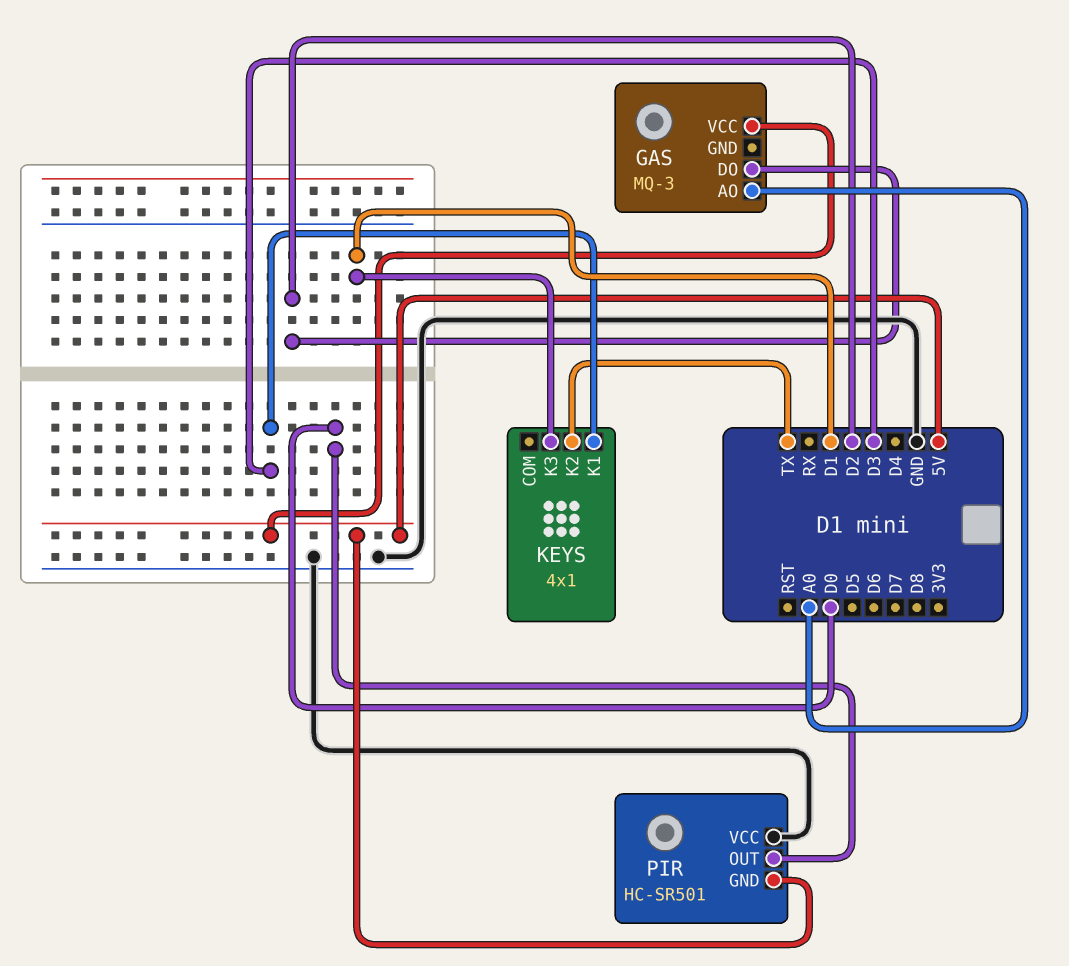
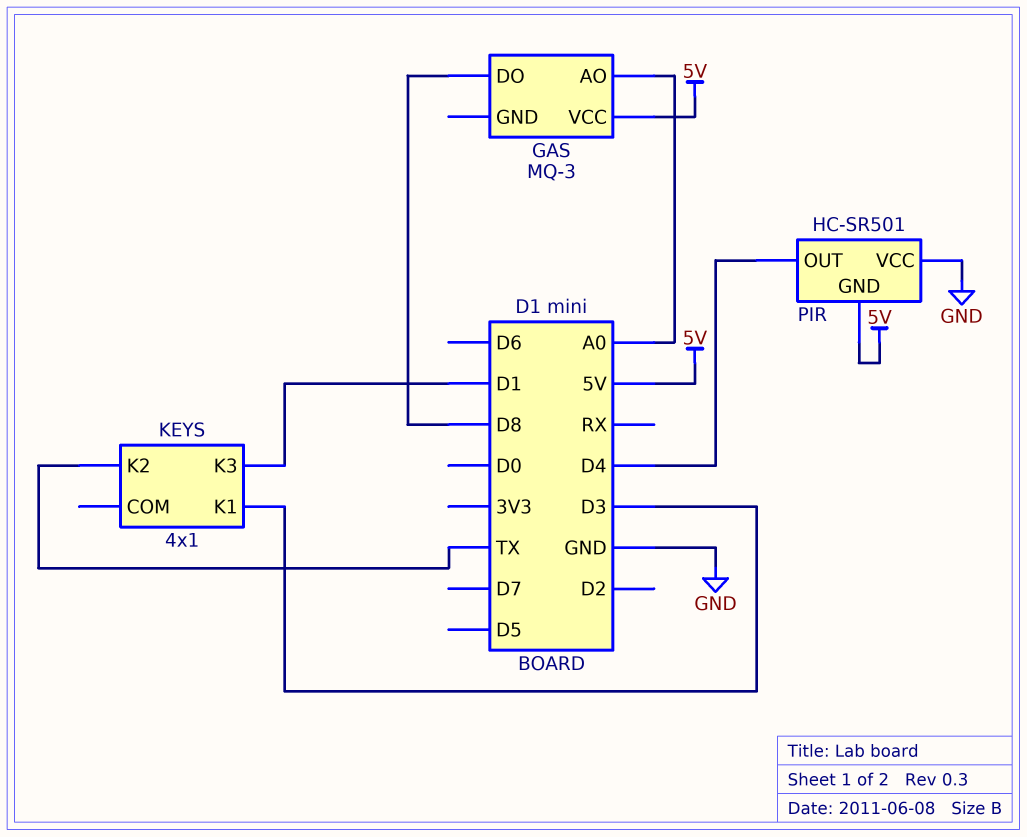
GAS pin DO: D2 -> D8
PIR pin OUT: D0 -> D4

